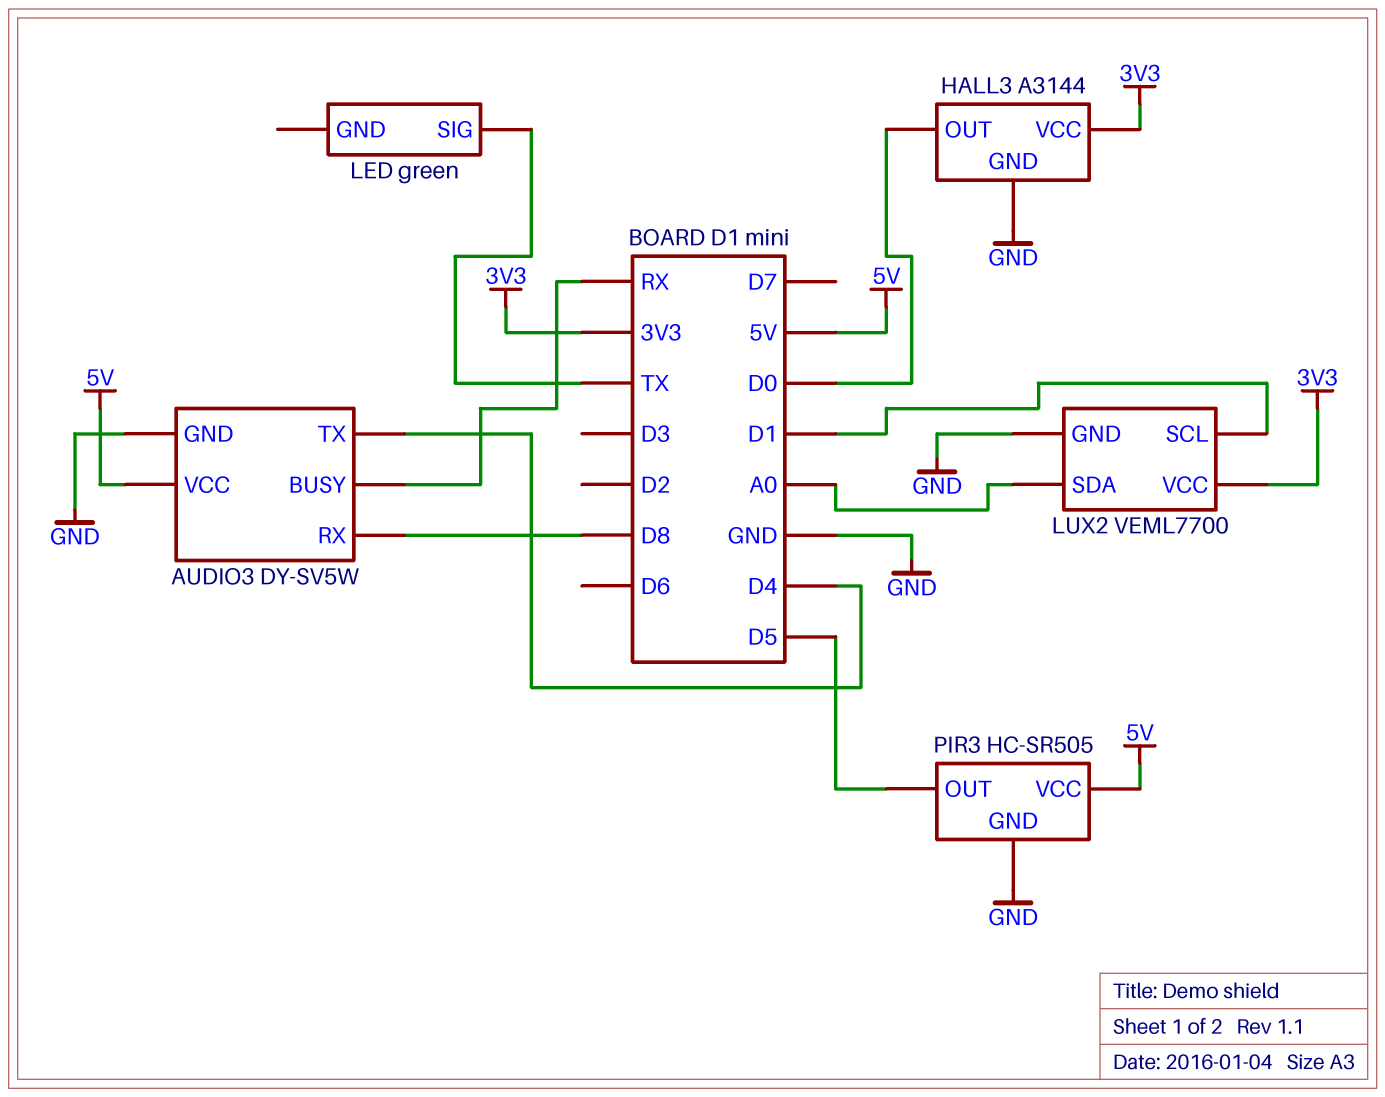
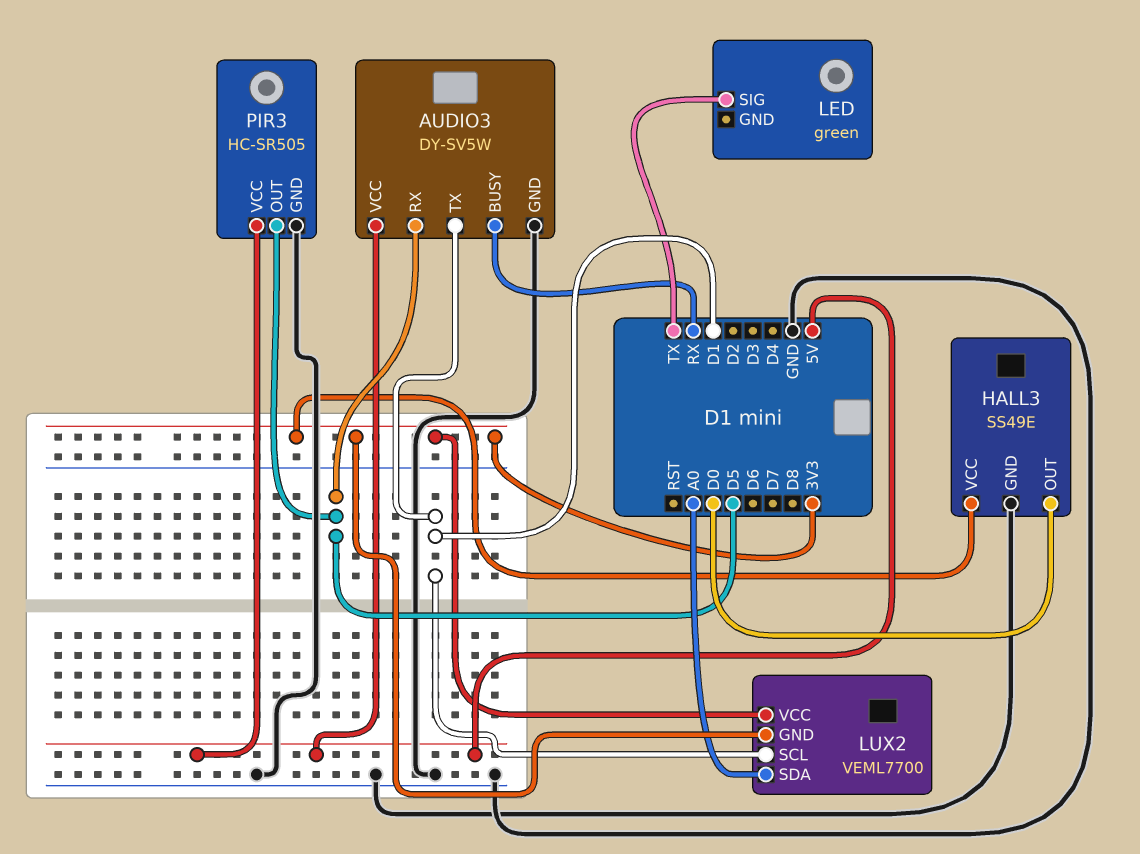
AUDIO3 pin RX: D8 -> D5
AUDIO3 pin TX: D4 -> D1
HALL3: A3144 -> SS49E
LUX2 pin GND: GND -> 3V3

